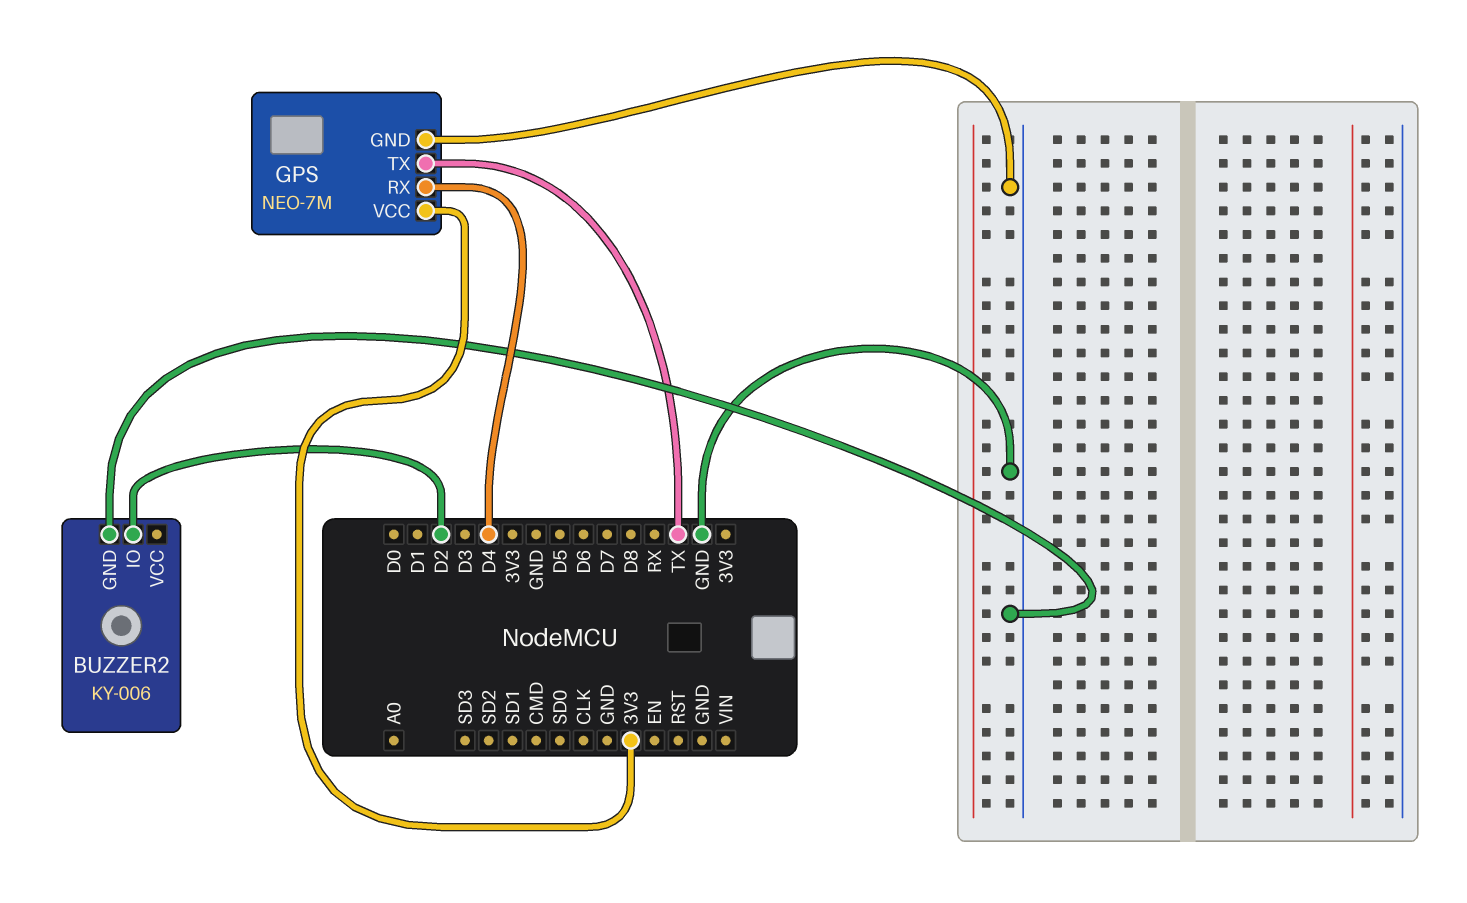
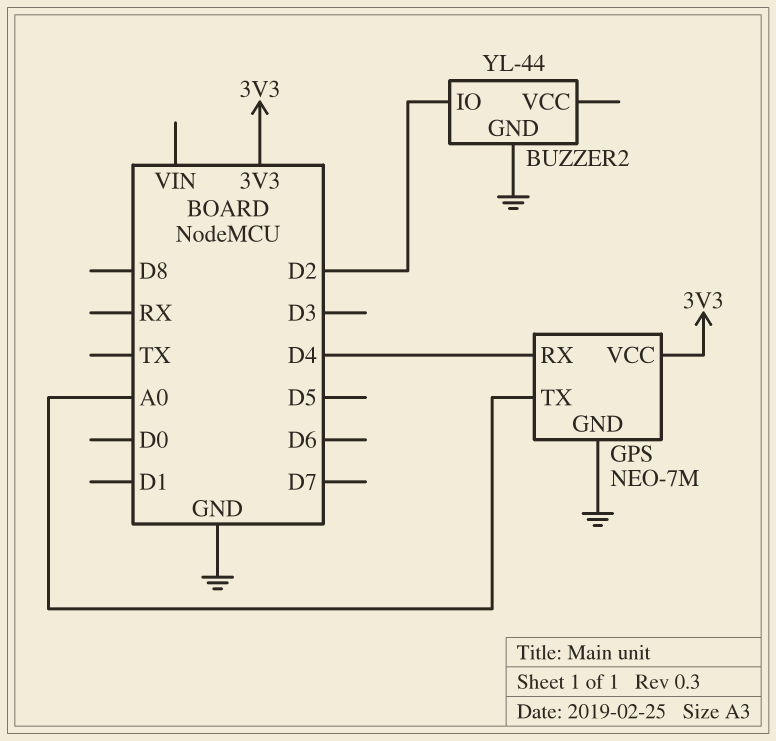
BUZZER2: KY-006 -> YL-44
GPS pin TX: TX -> A0

